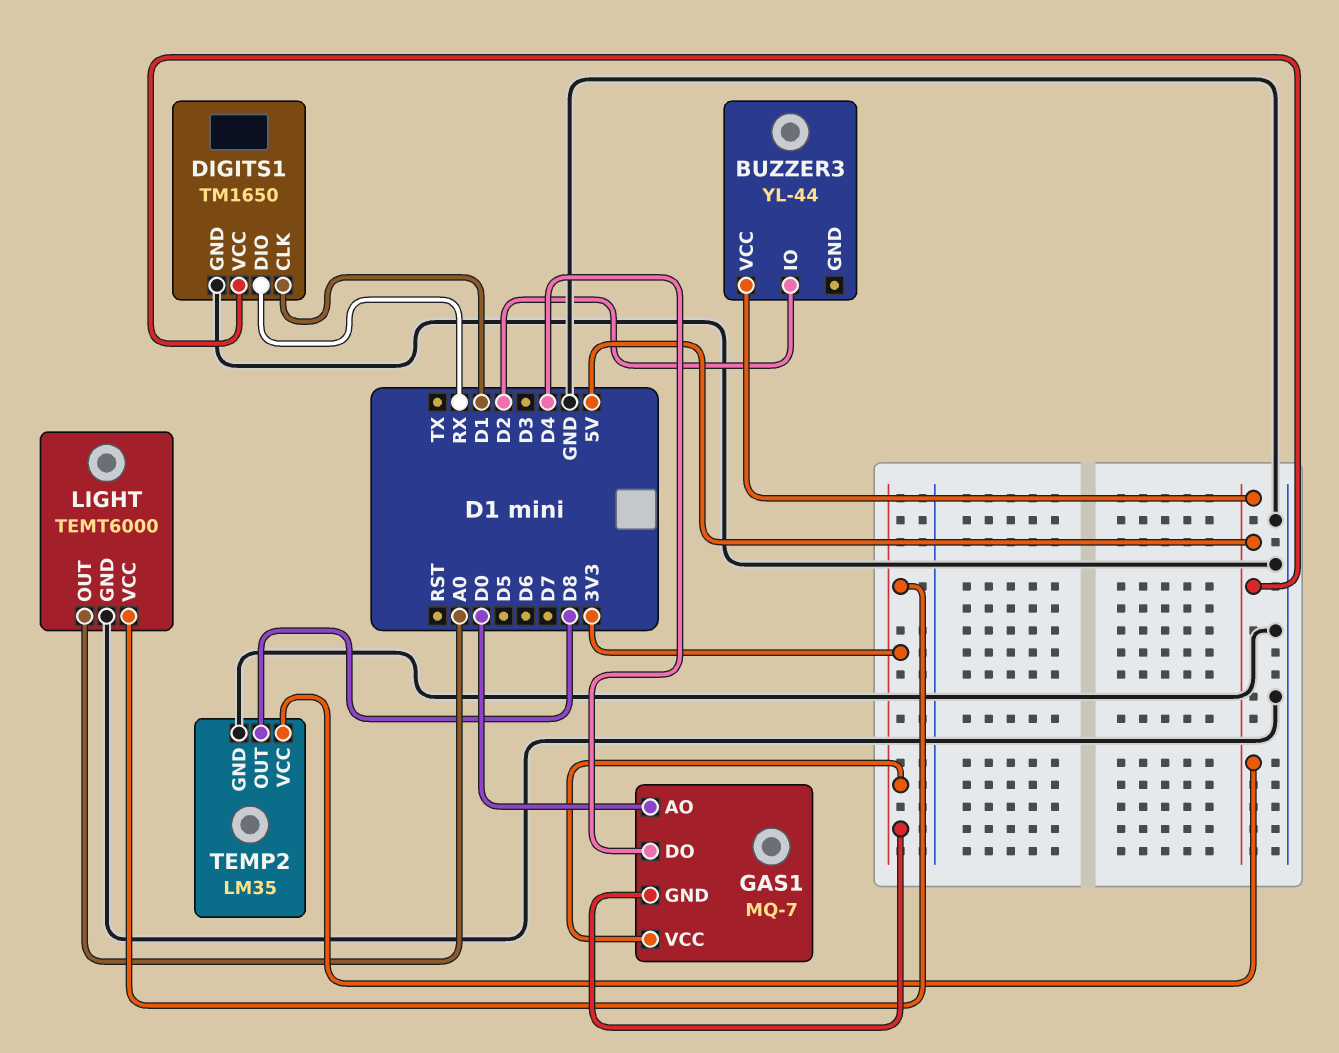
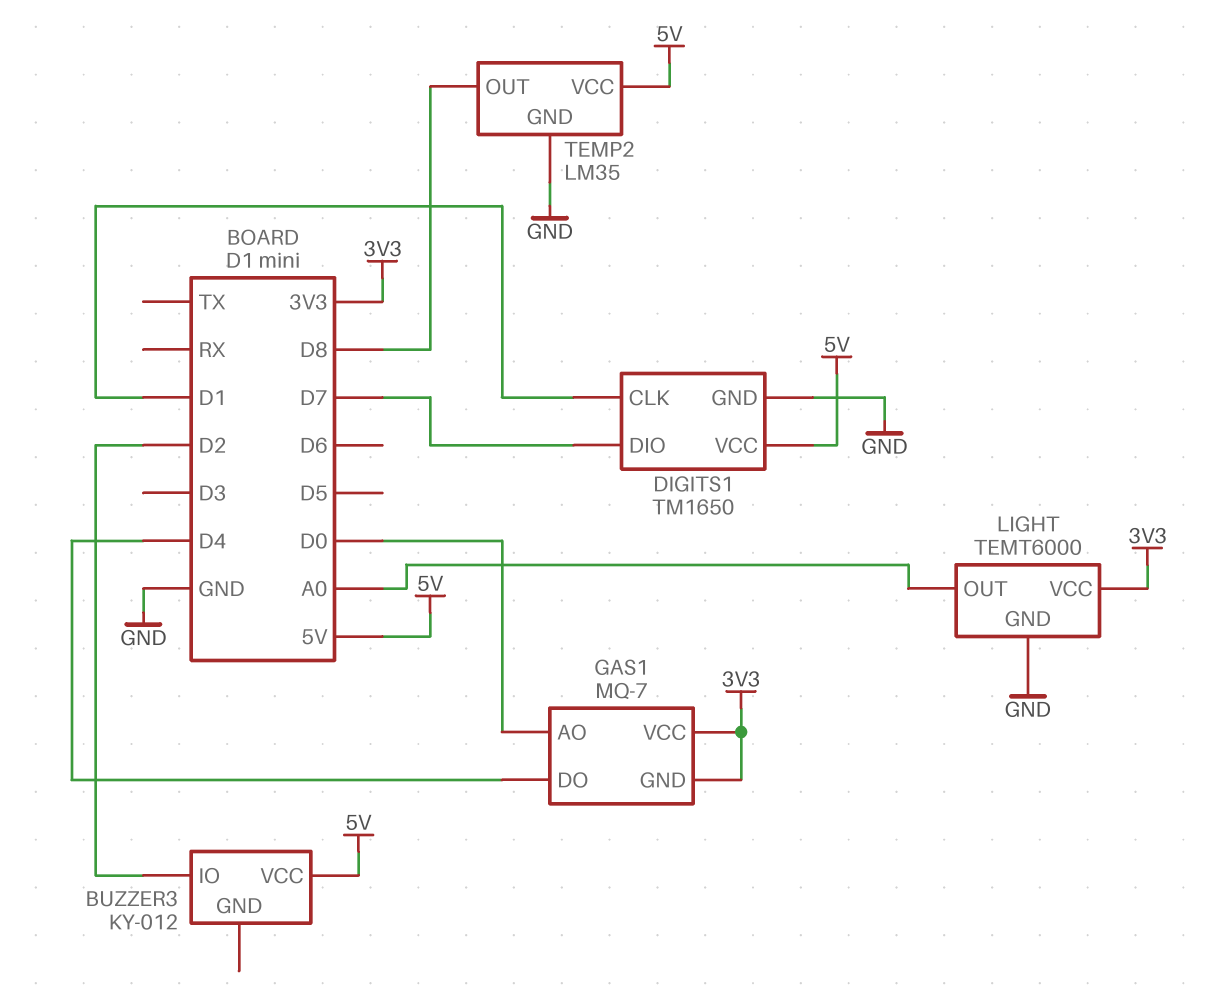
BUZZER3: YL-44 -> KY-012
DIGITS1 pin DIO: RX -> D7

